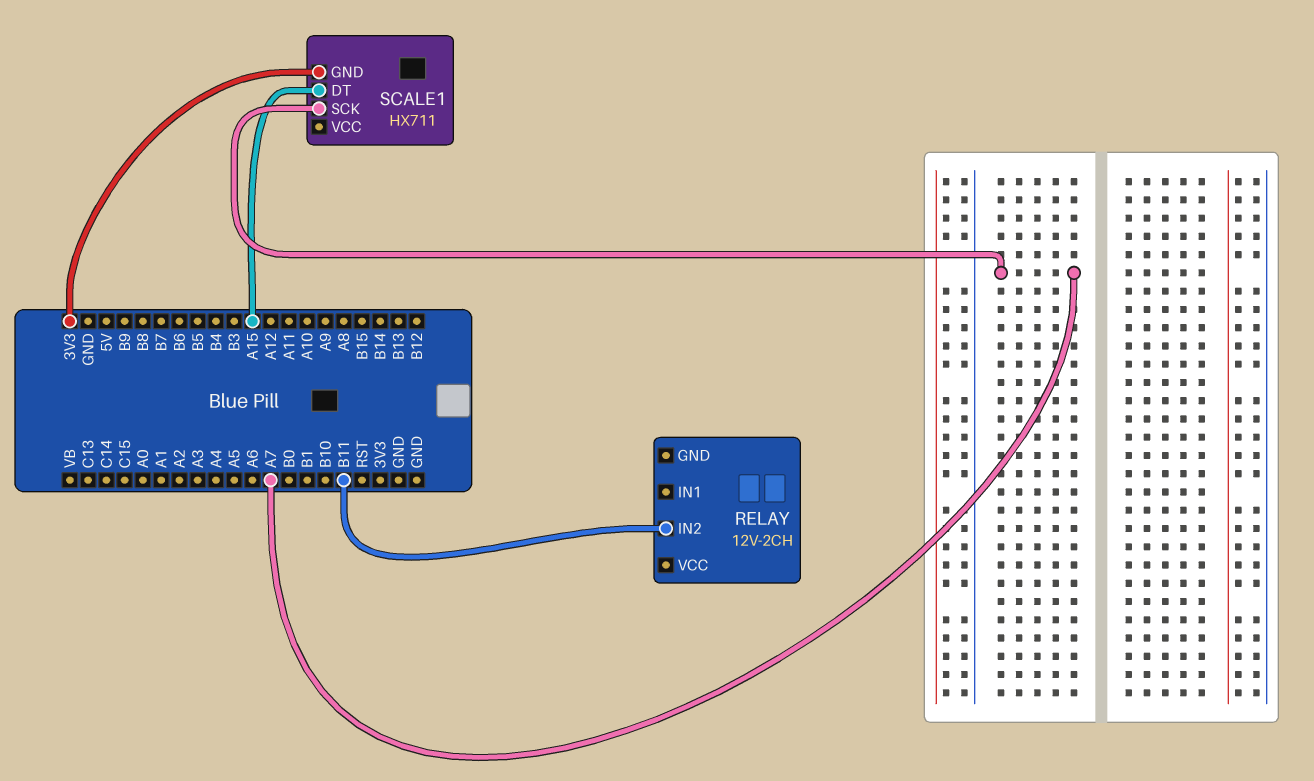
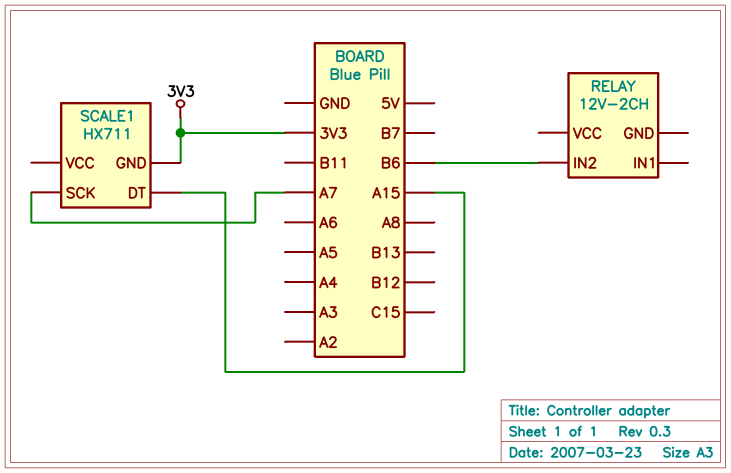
RELAY pin IN2: B11 -> B6

